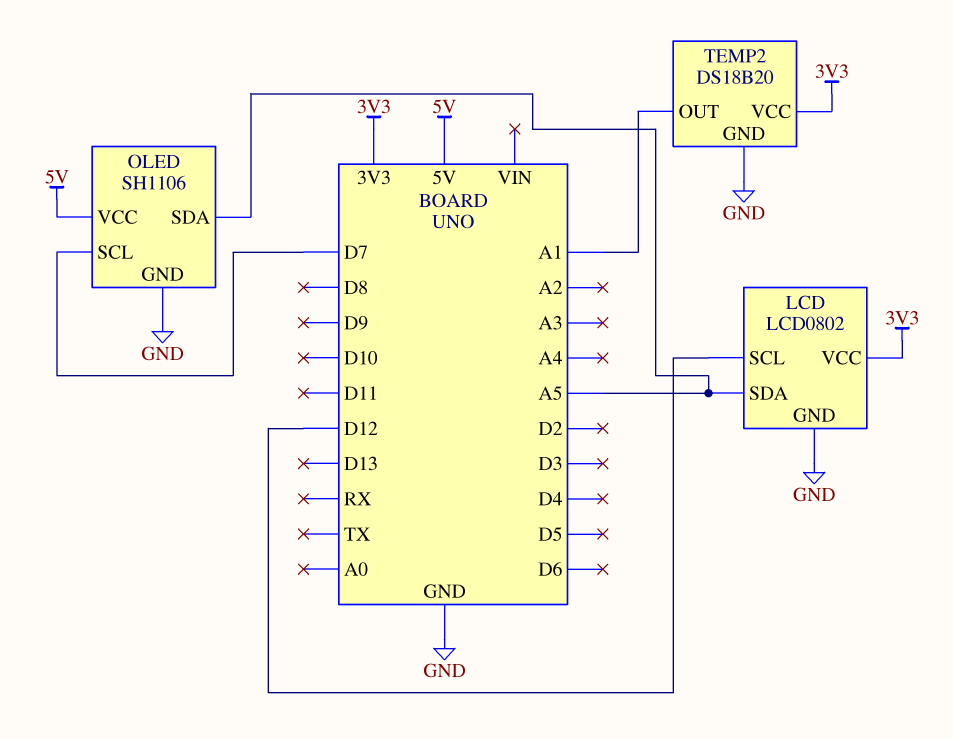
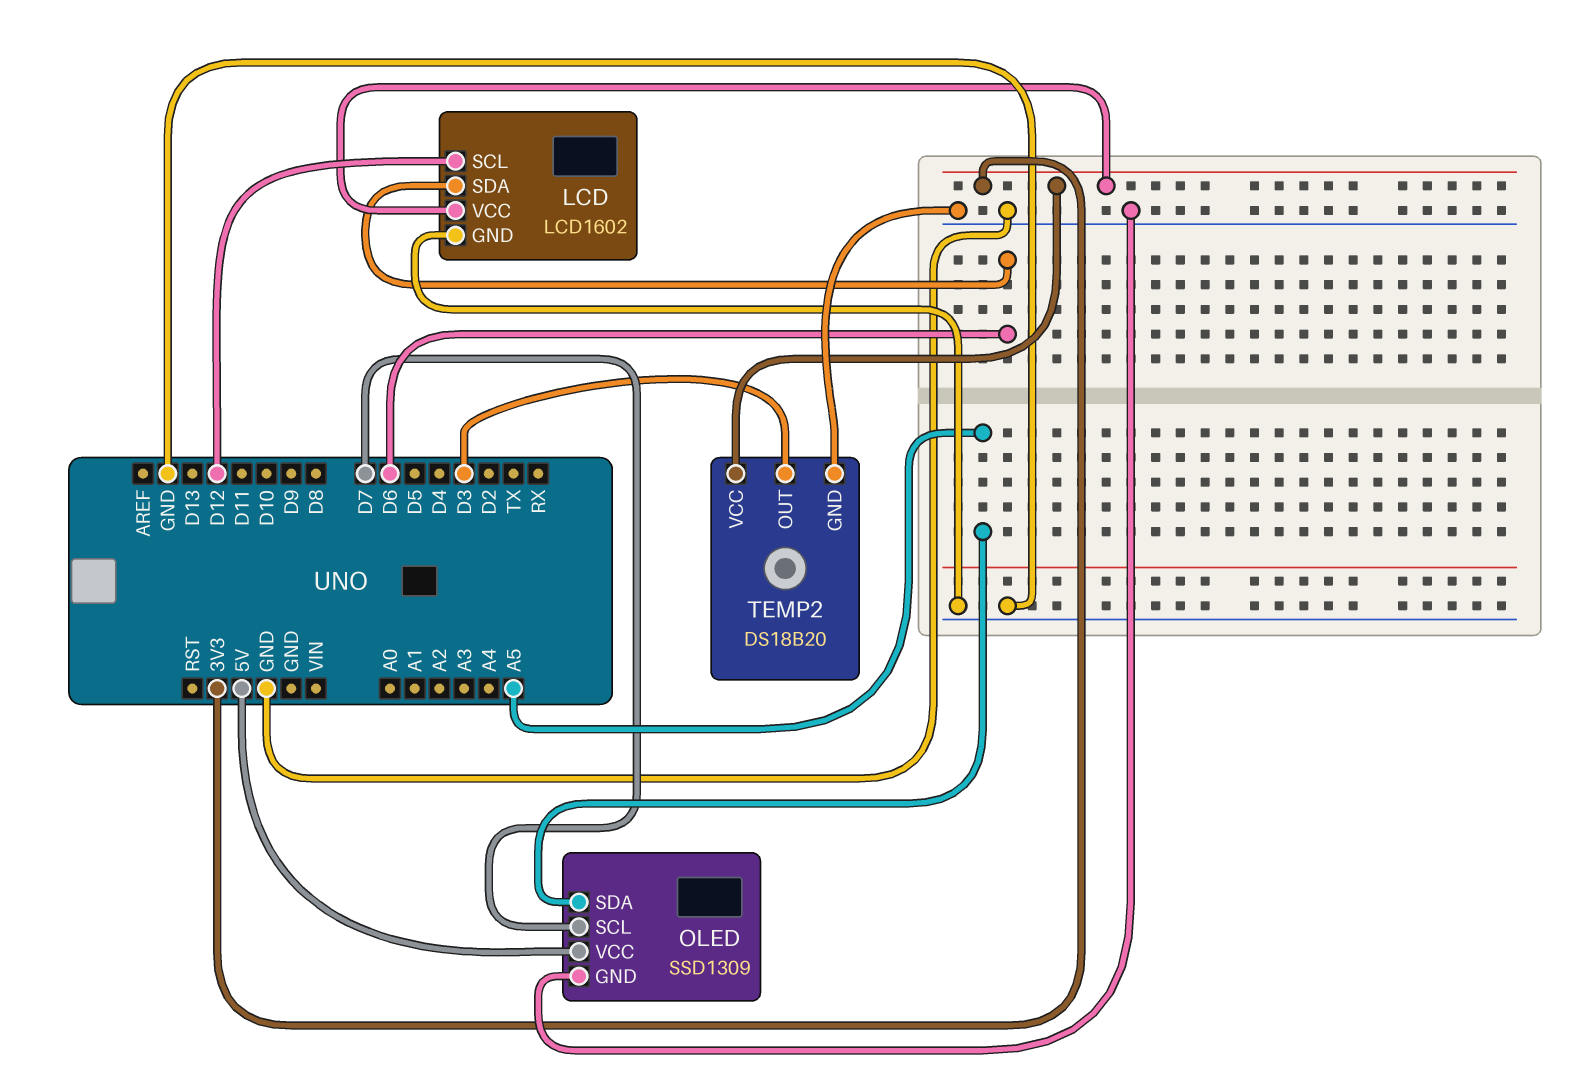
LCD: LCD0802 -> LCD1602
LCD pin SDA: A5 -> D6
OLED: SH1106 -> SSD1309
TEMP2 pin OUT: A1 -> D3

